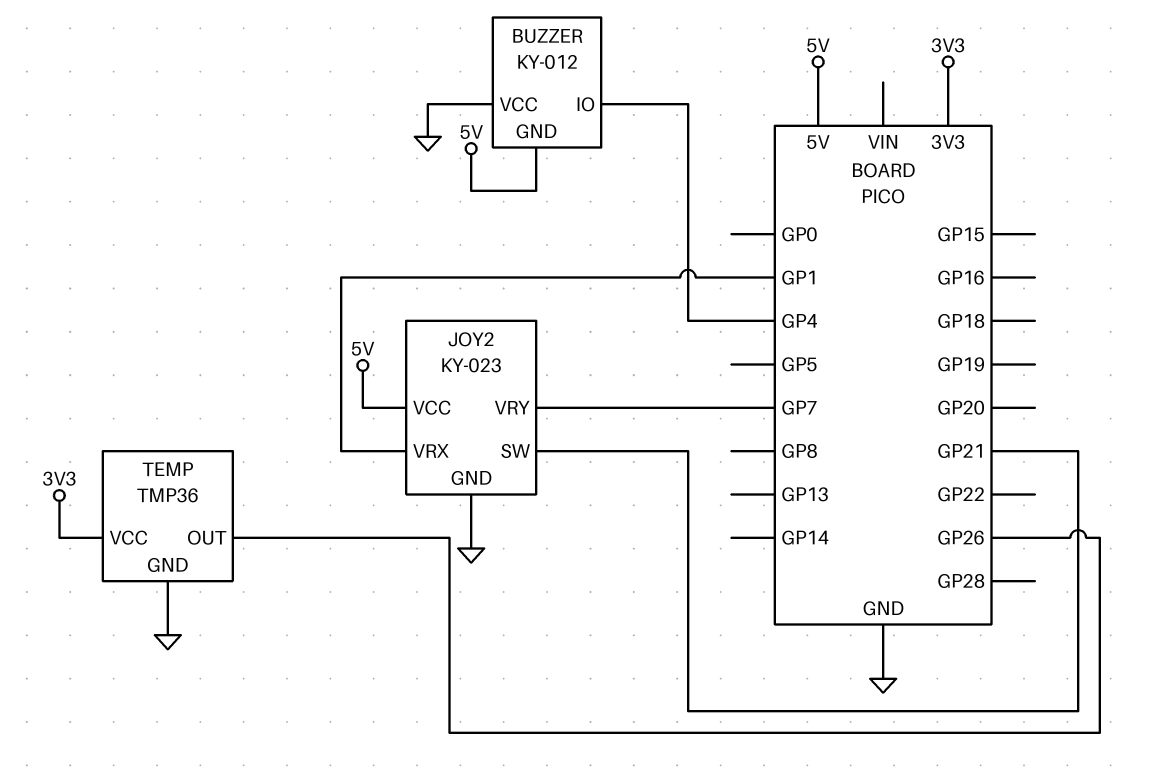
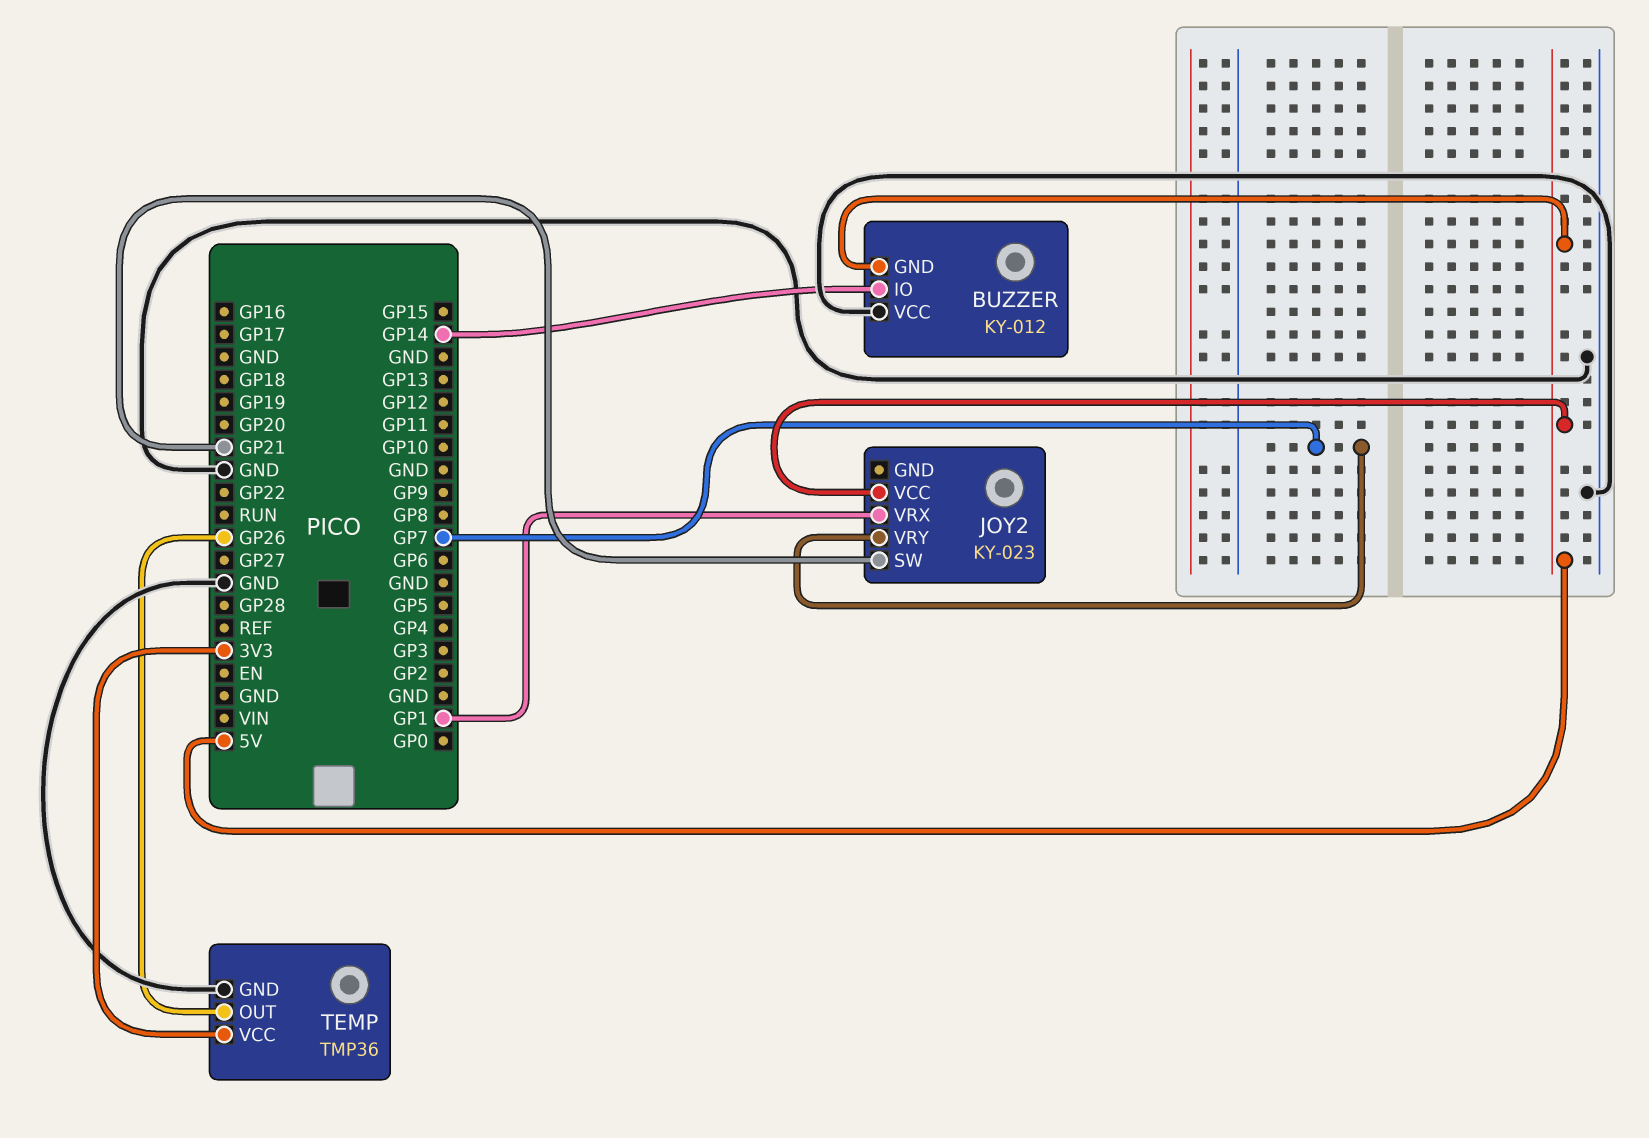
BUZZER pin IO: GP4 -> GP14
JOY2 pin GND: GND -> none

